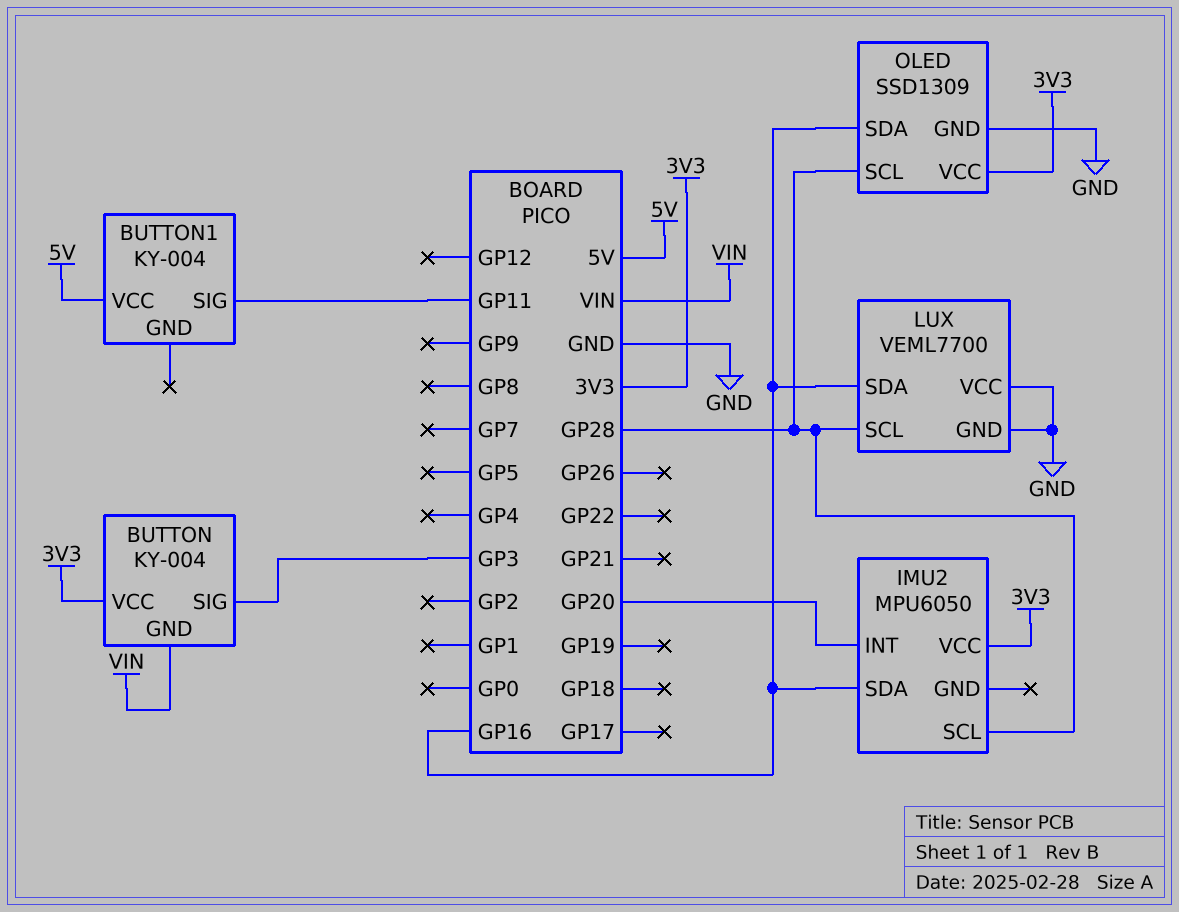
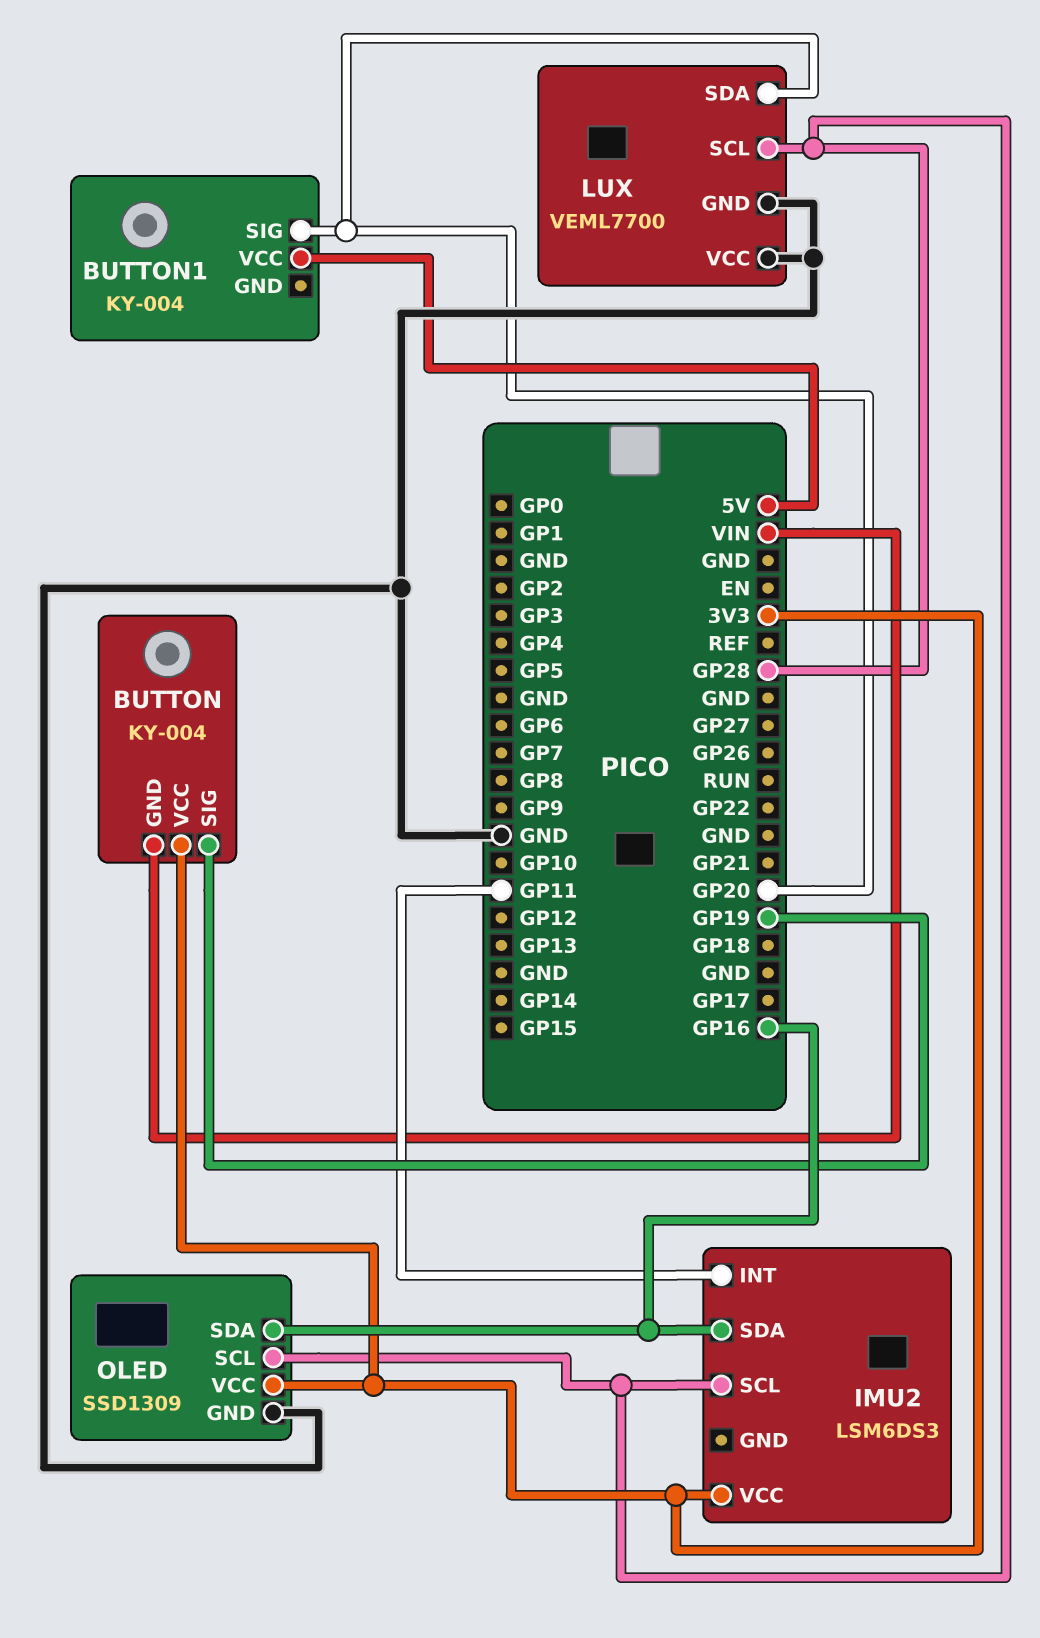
BUTTON pin SIG: GP3 -> GP19
BUTTON1 pin SIG: GP11 -> GP20
IMU2: MPU6050 -> LSM6DS3
IMU2 pin INT: GP20 -> GP11
LUX pin SDA: GP16 -> GP20

